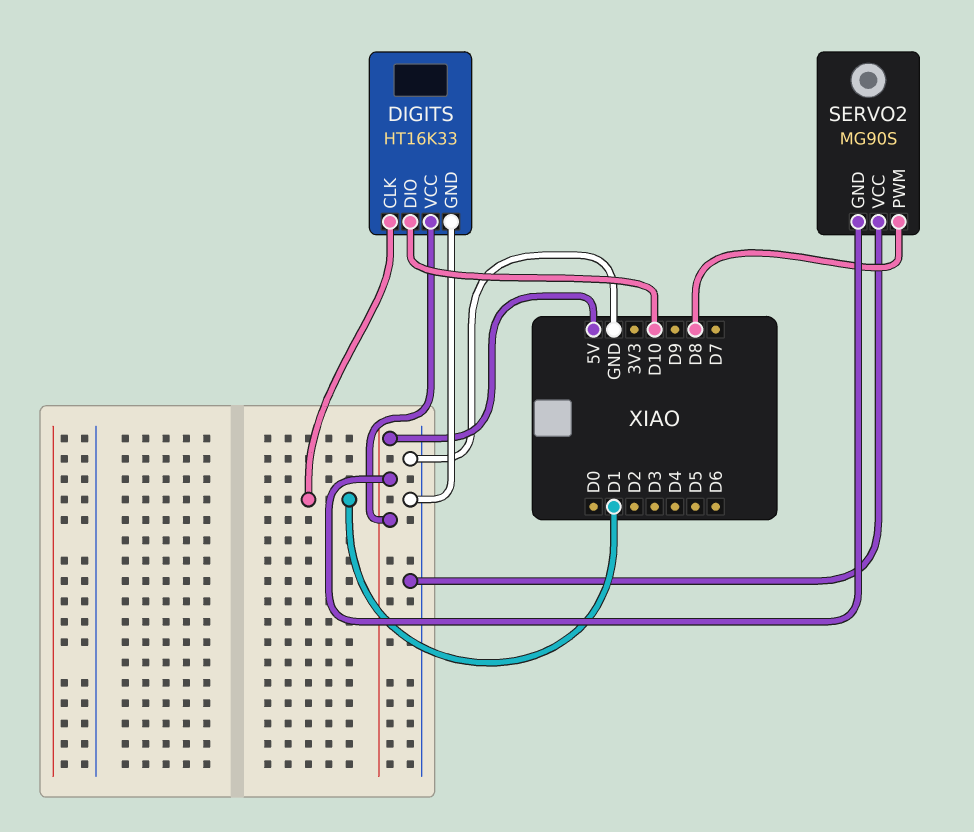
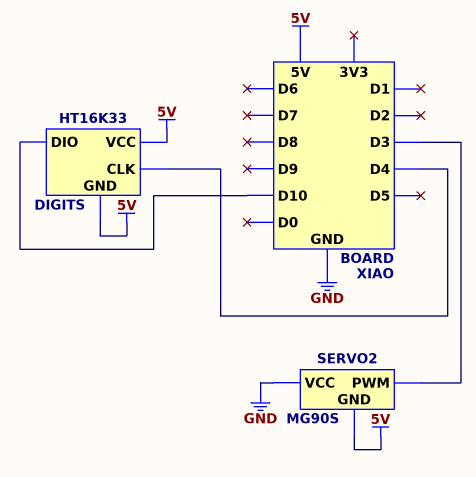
DIGITS pin CLK: D1 -> D4
DIGITS pin GND: GND -> 5V
SERVO2 pin PWM: D8 -> D3

